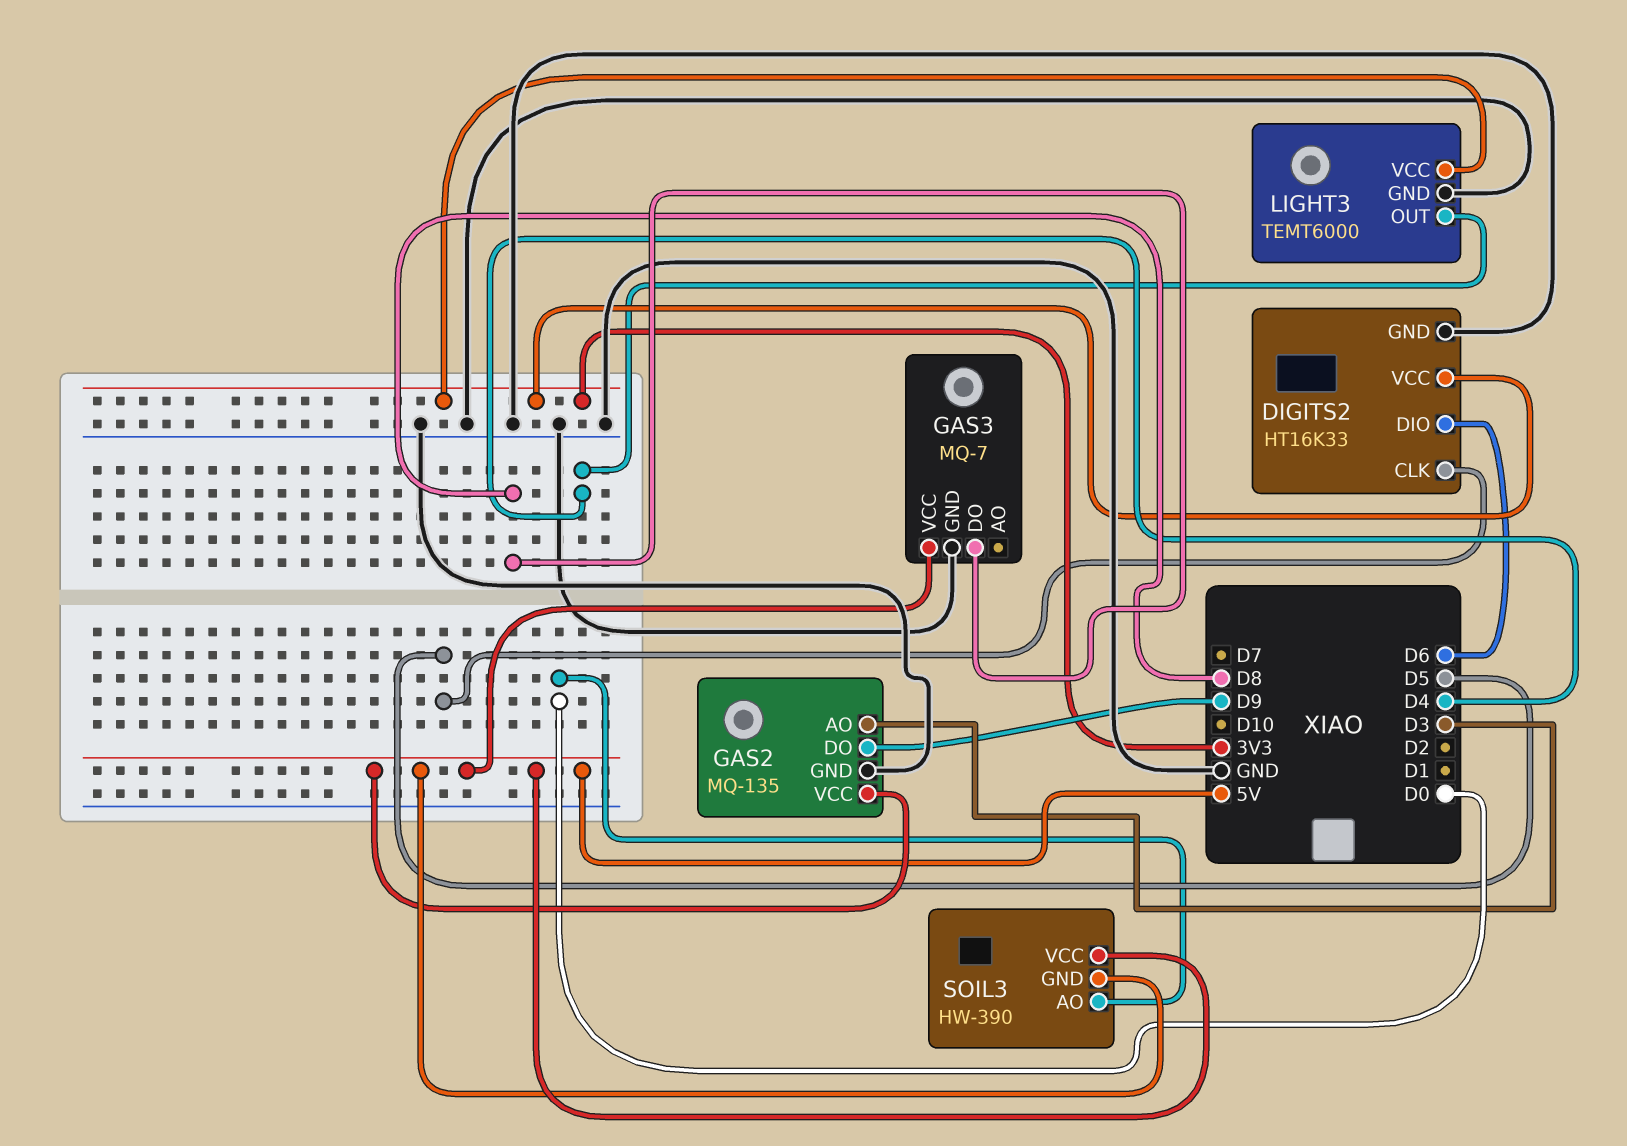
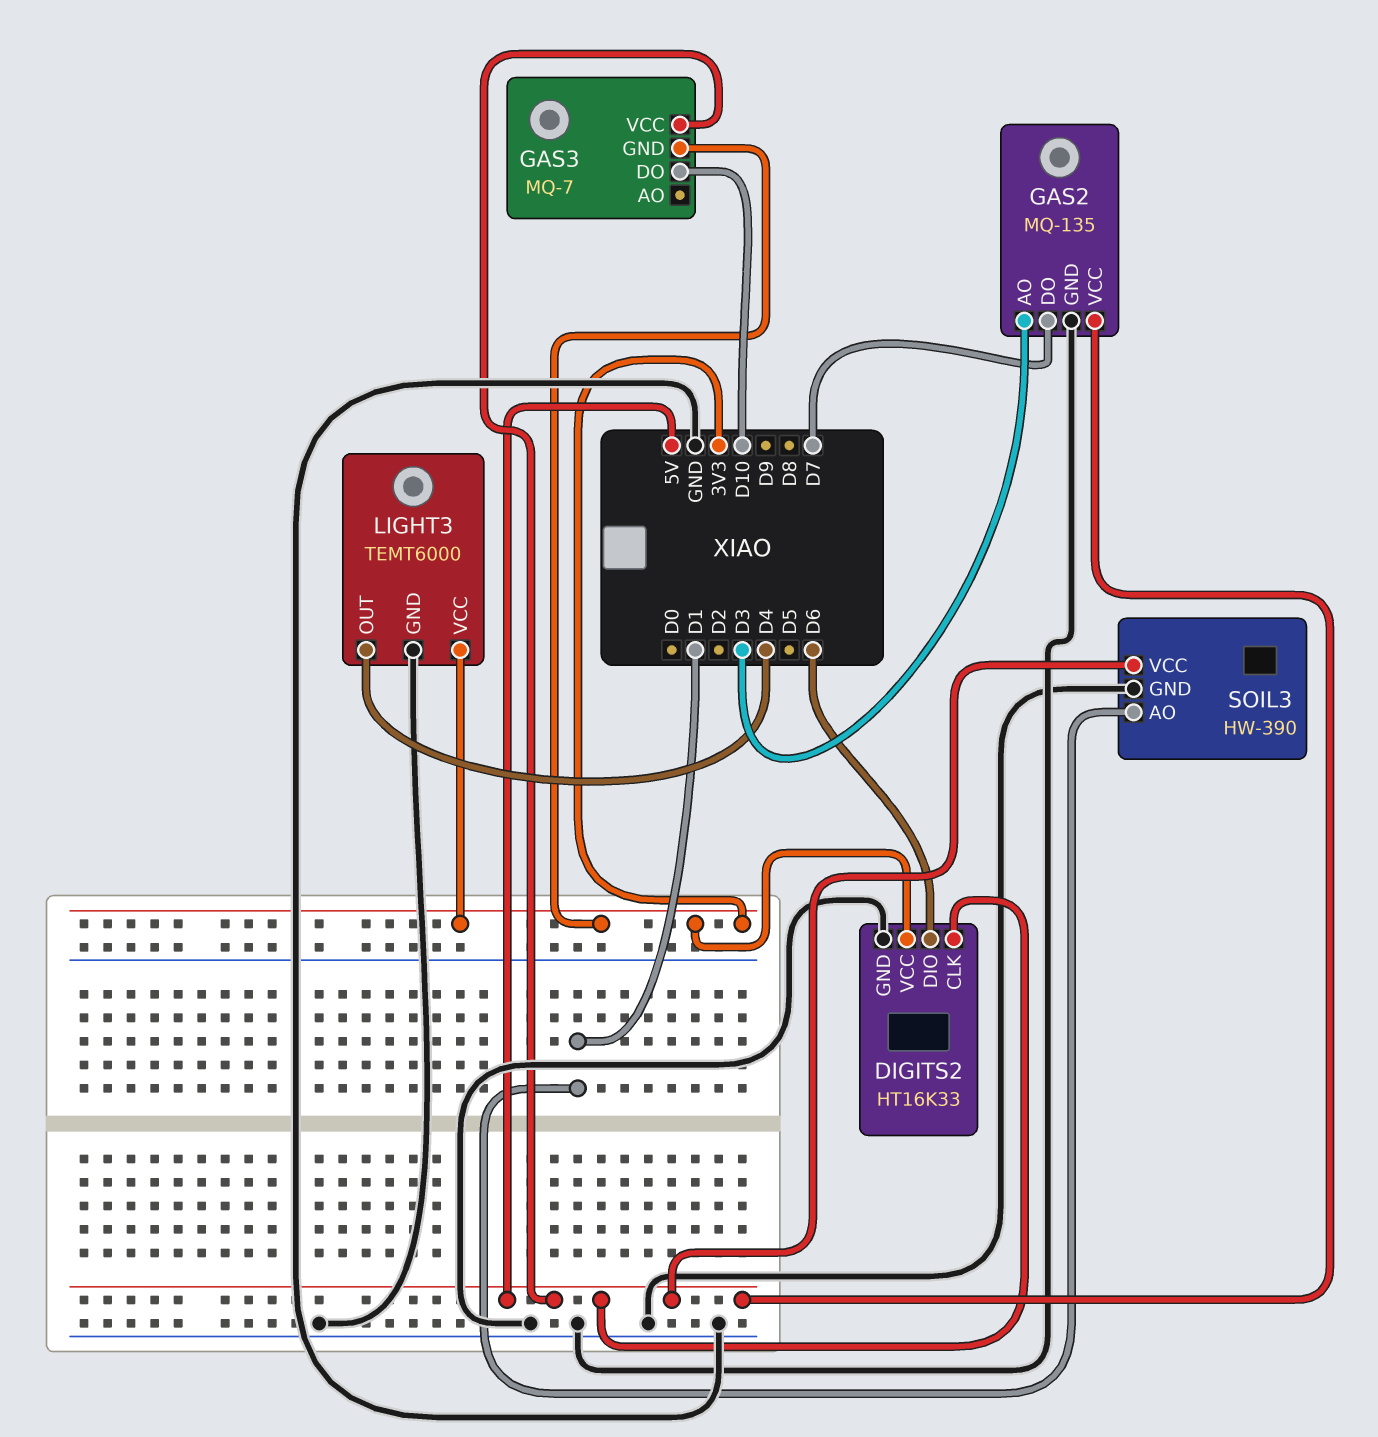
DIGITS2 pin CLK: D5 -> 5V
GAS2 pin DO: D9 -> D7
GAS3 pin DO: D8 -> D10
GAS3 pin GND: GND -> 3V3
SOIL3 pin AO: D0 -> D1
SOIL3 pin GND: 5V -> GND

